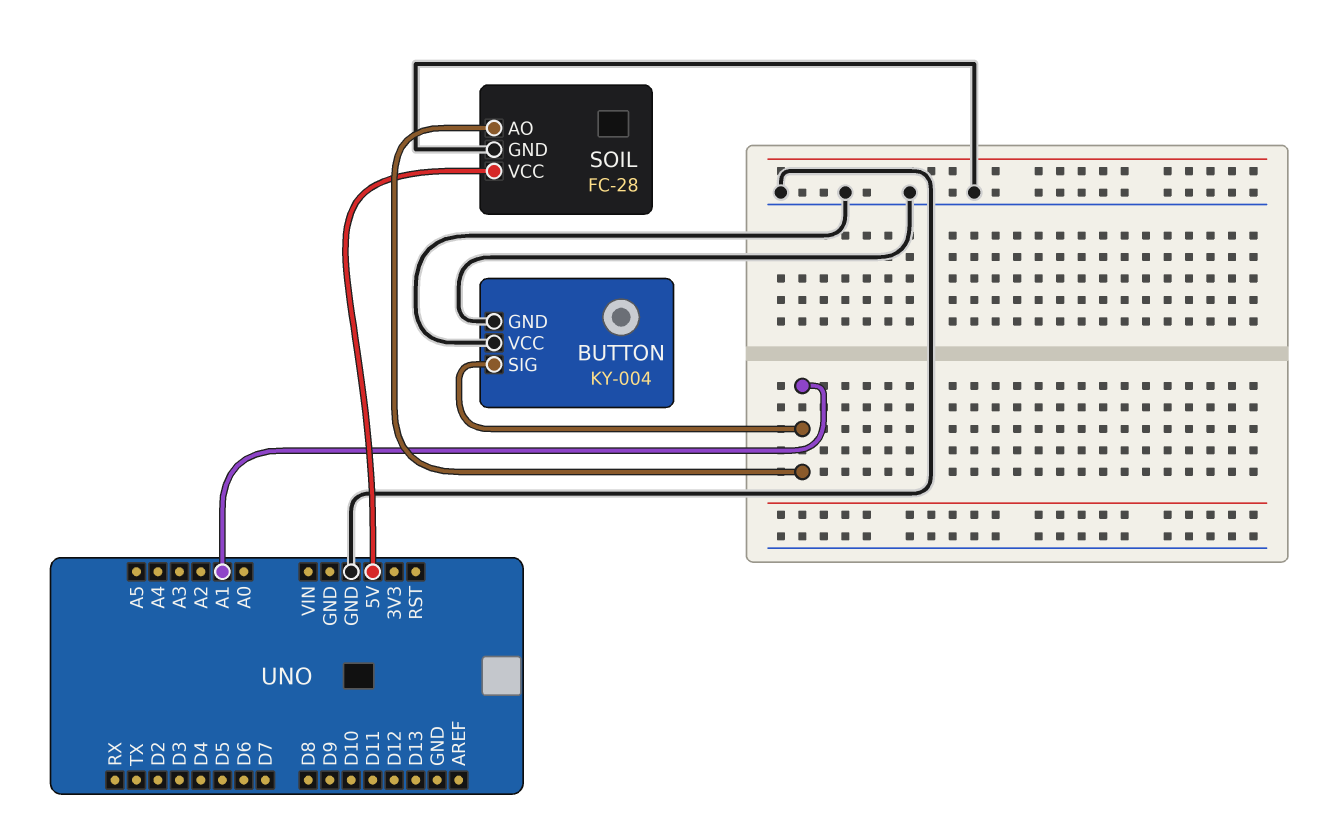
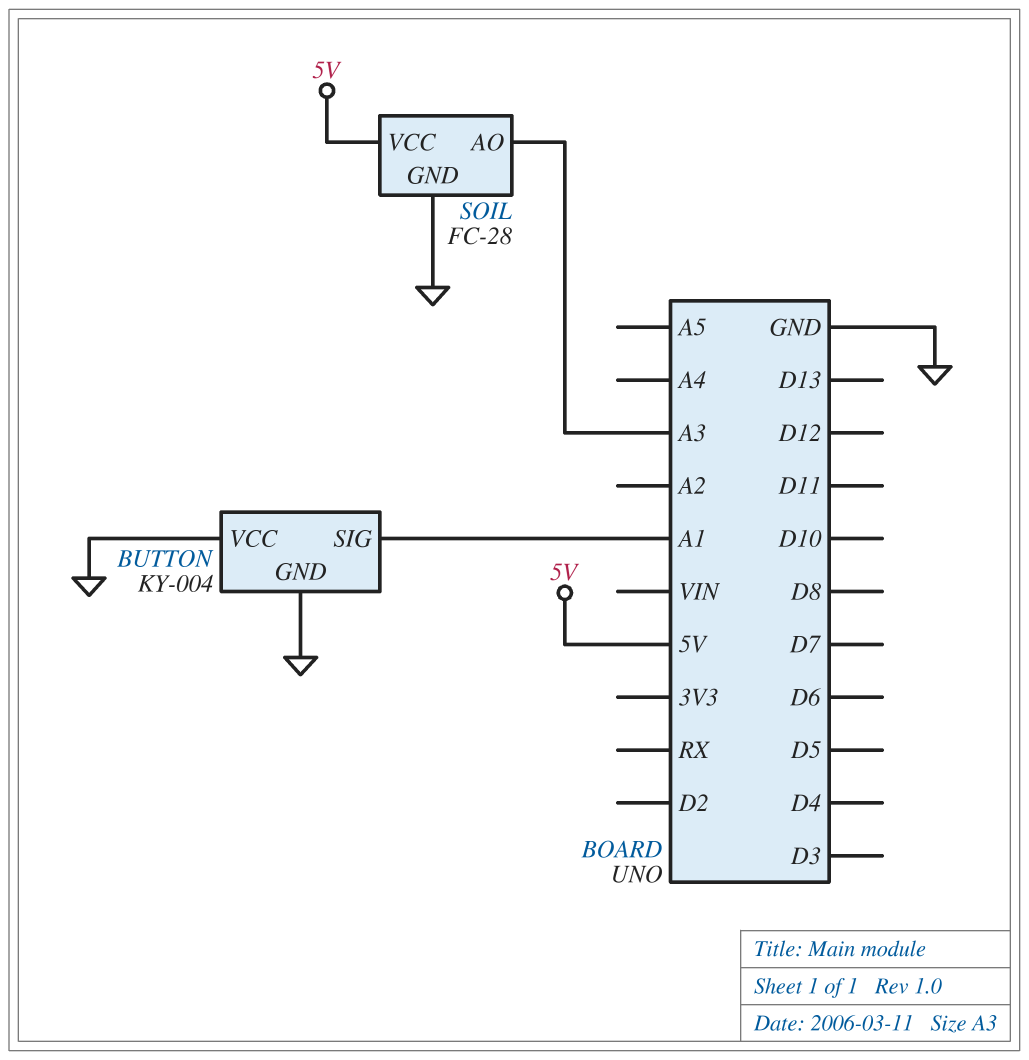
SOIL pin AO: A1 -> A3

